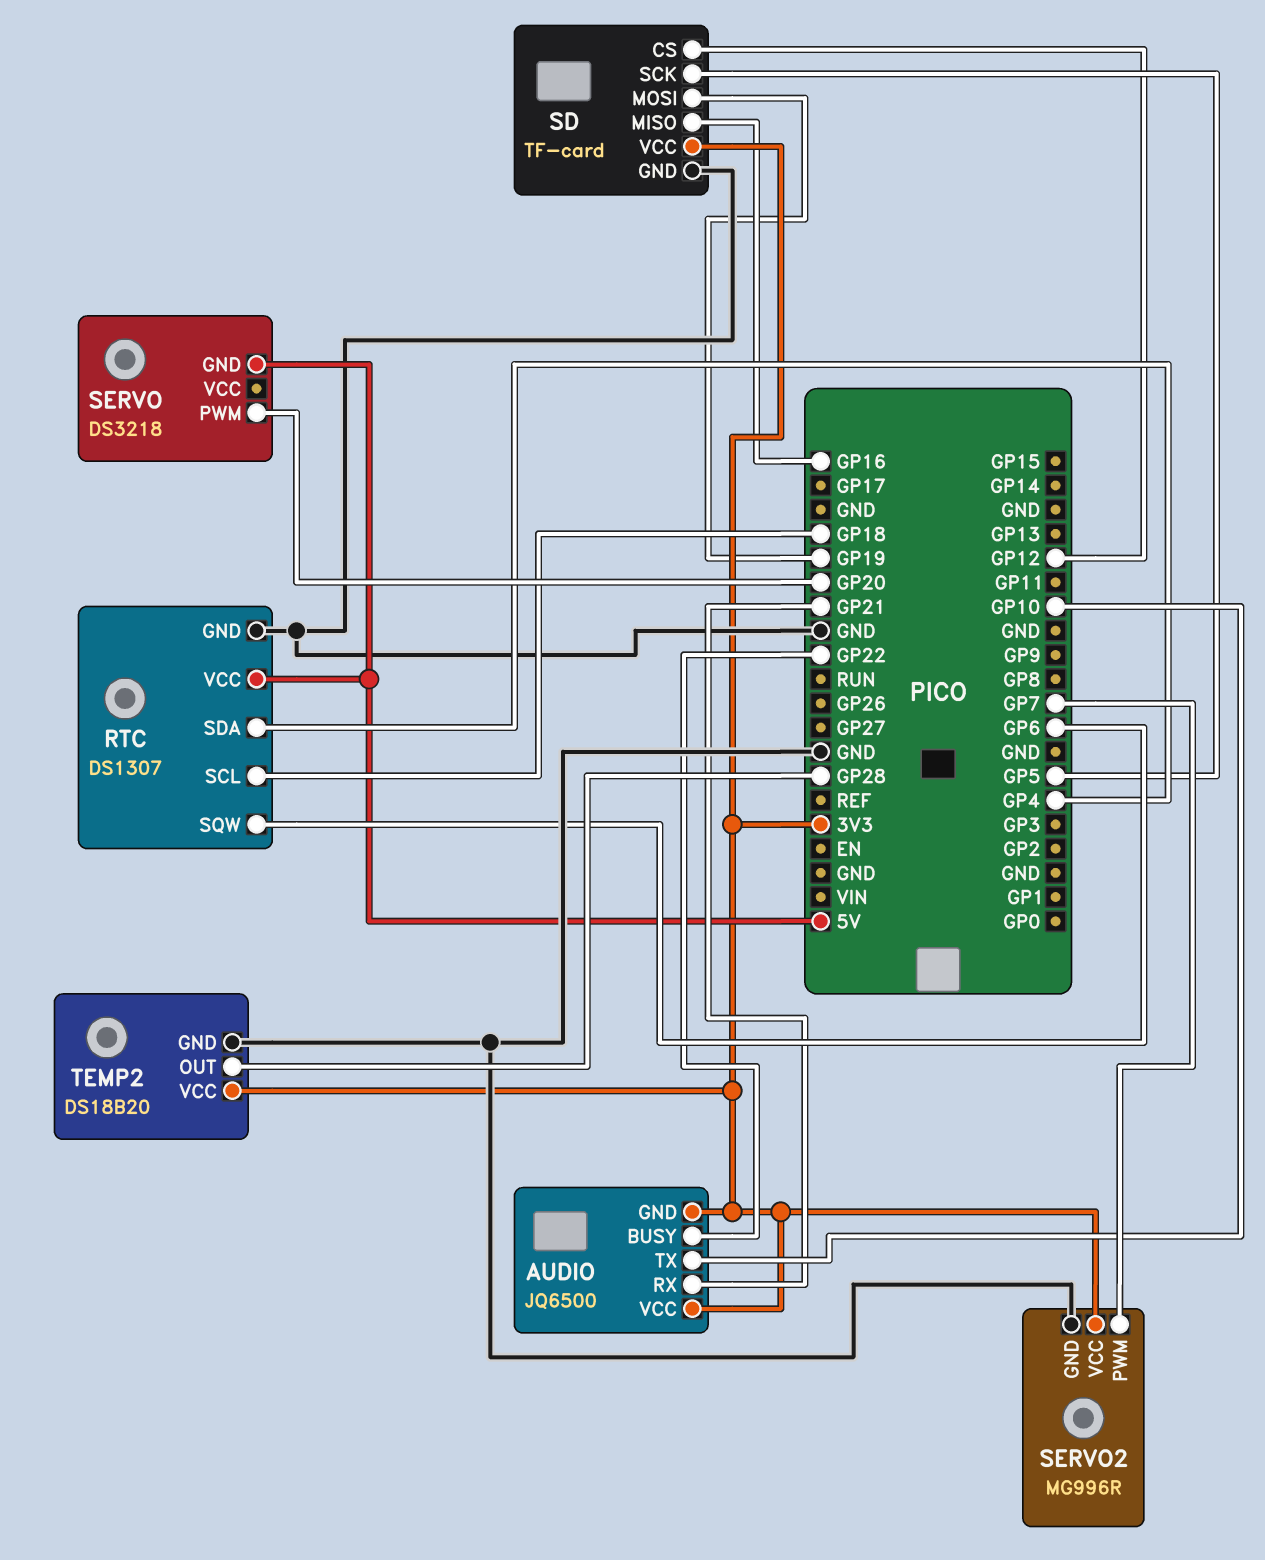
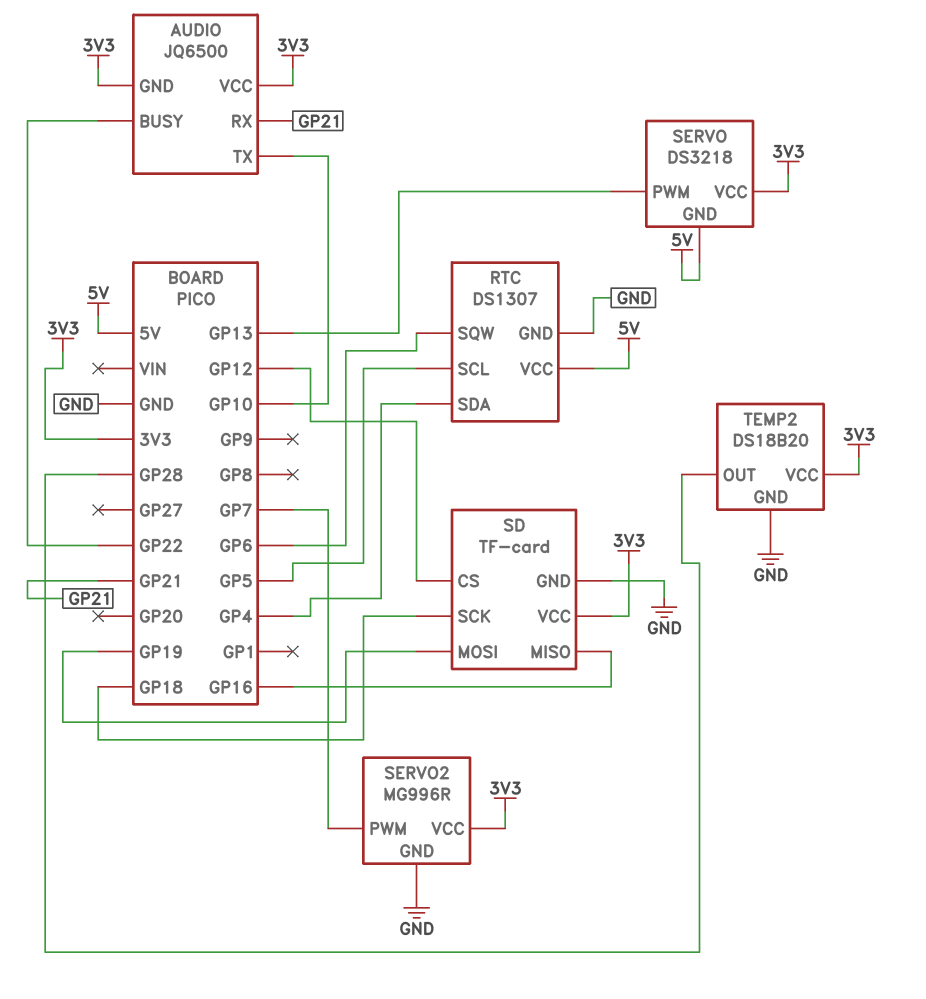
RTC pin SCL: GP18 -> GP5
SD pin SCK: GP5 -> GP18
SERVO pin PWM: GP20 -> GP13
SERVO pin VCC: none -> 3V3

